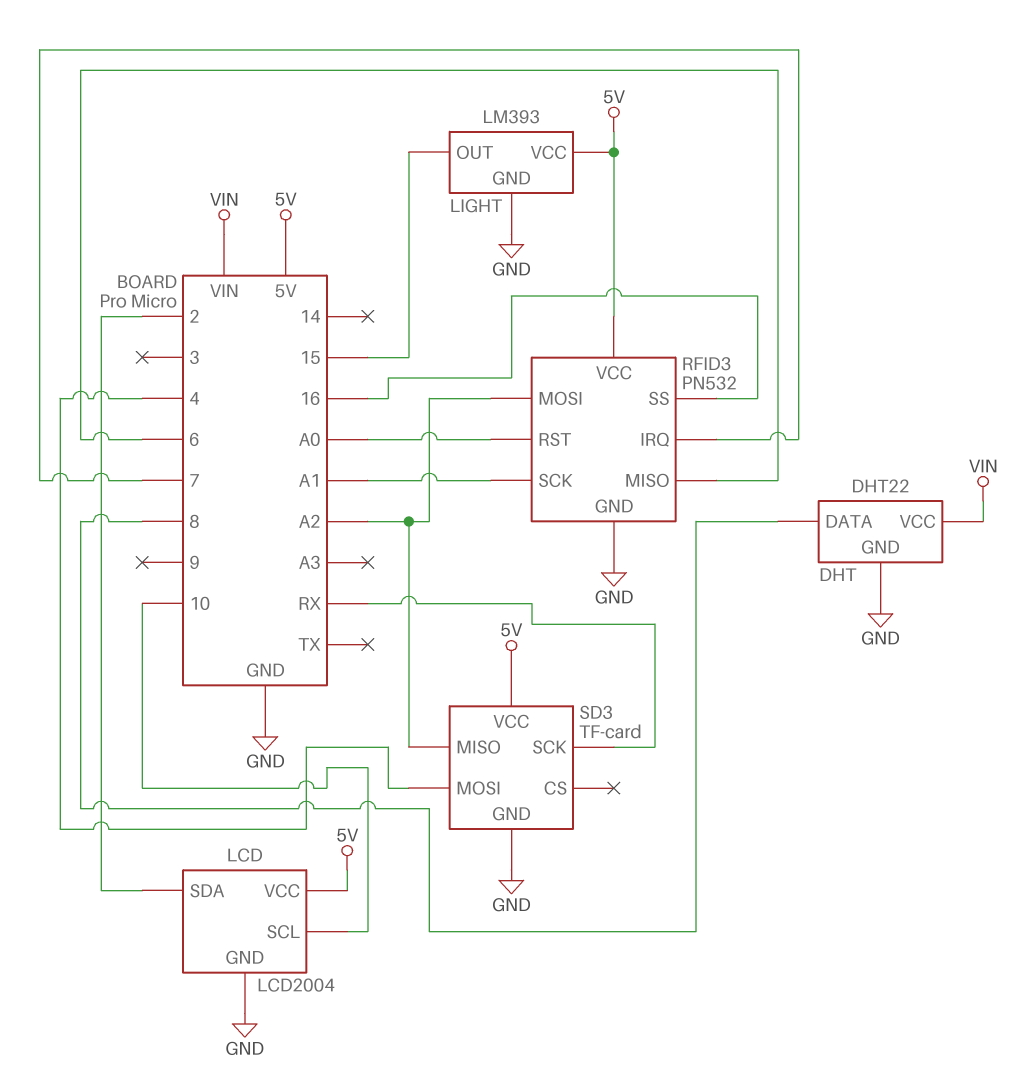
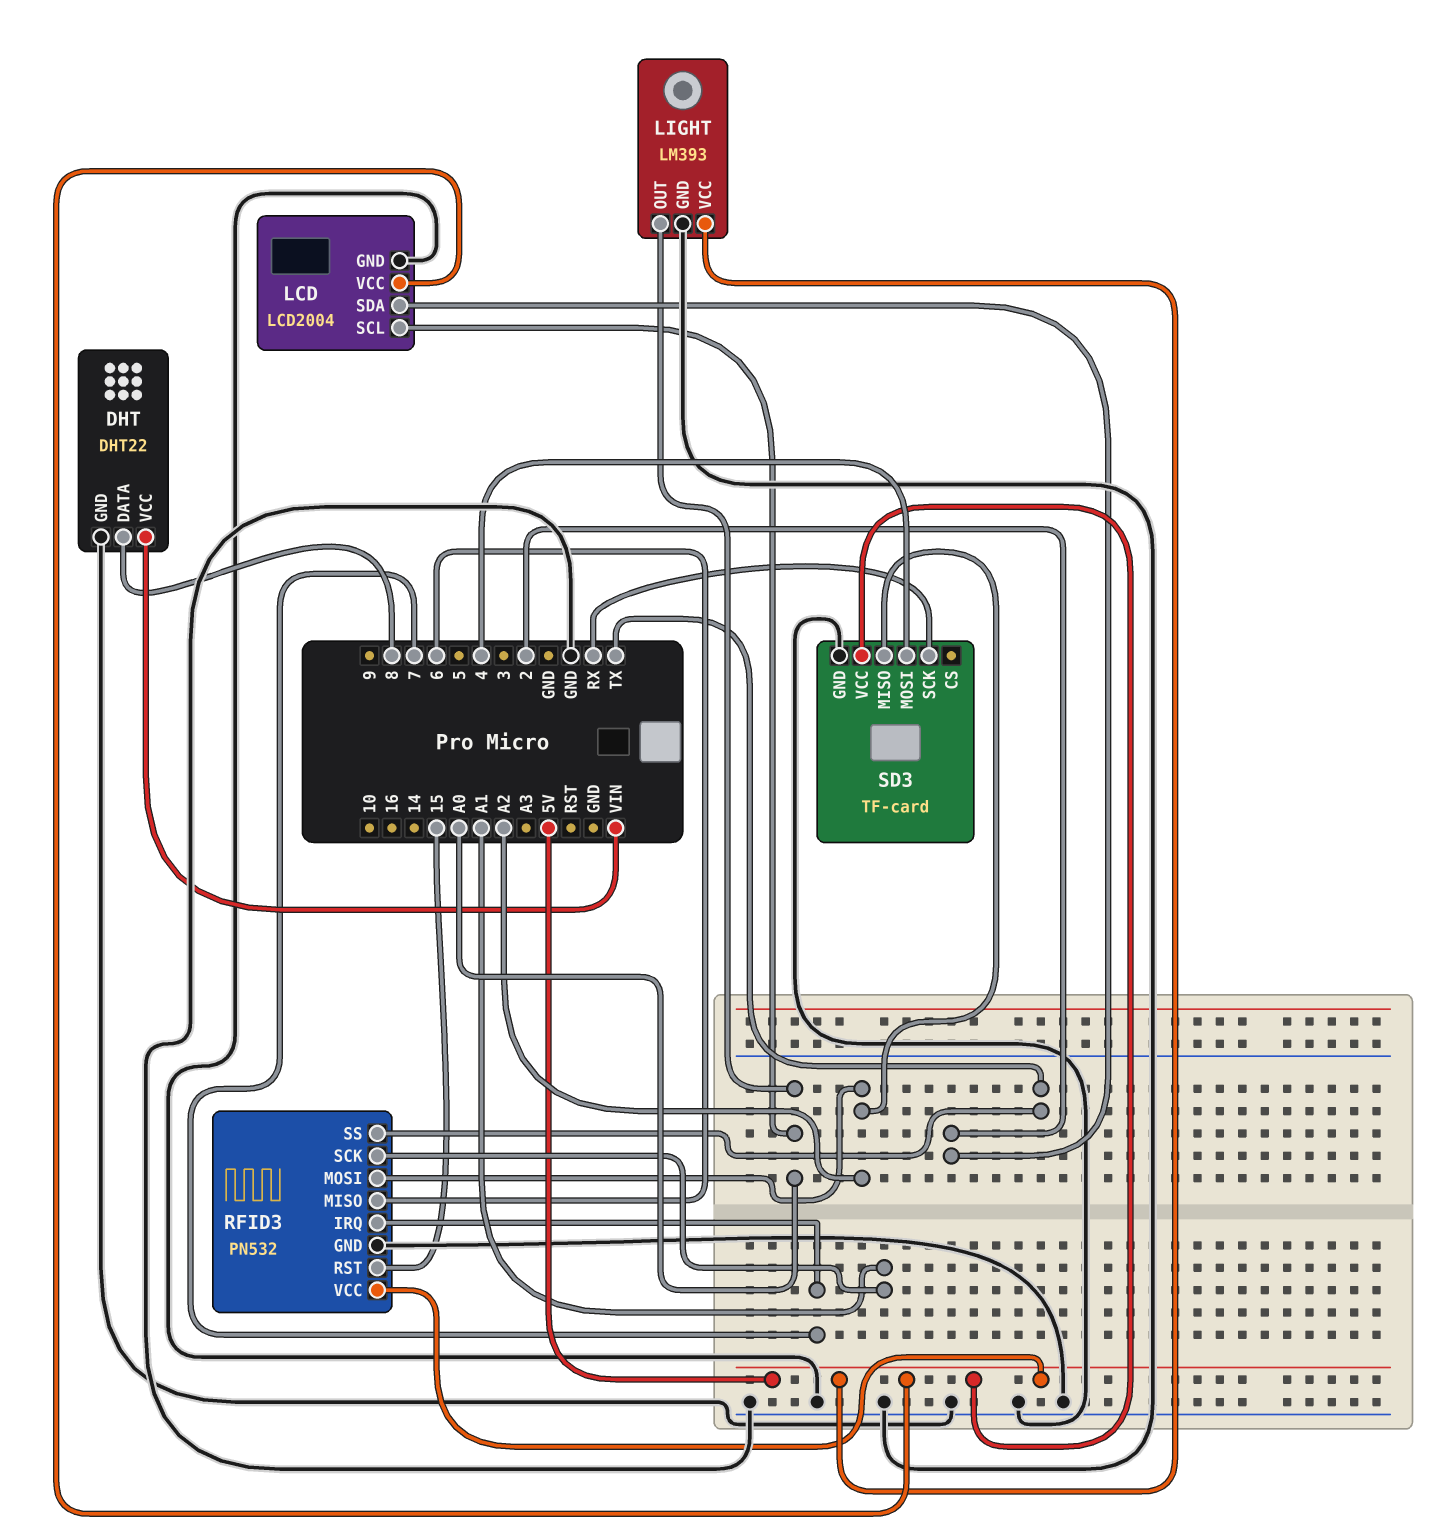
LCD pin SCL: 10 -> A0
LIGHT pin OUT: 15 -> A0
RFID3 pin RST: A0 -> 15
RFID3 pin SS: 16 -> TX

